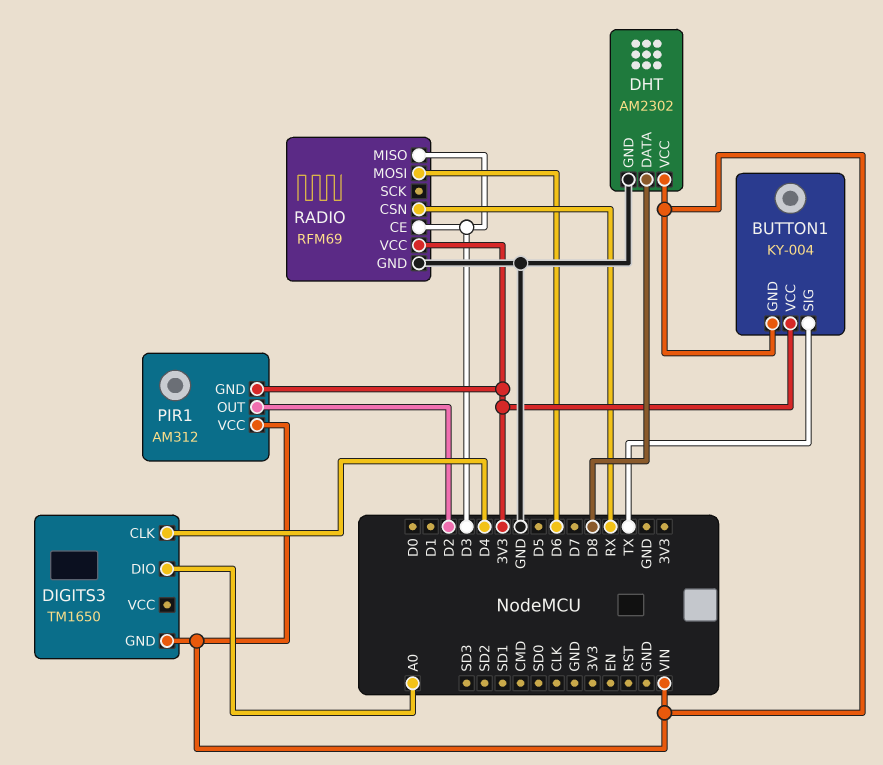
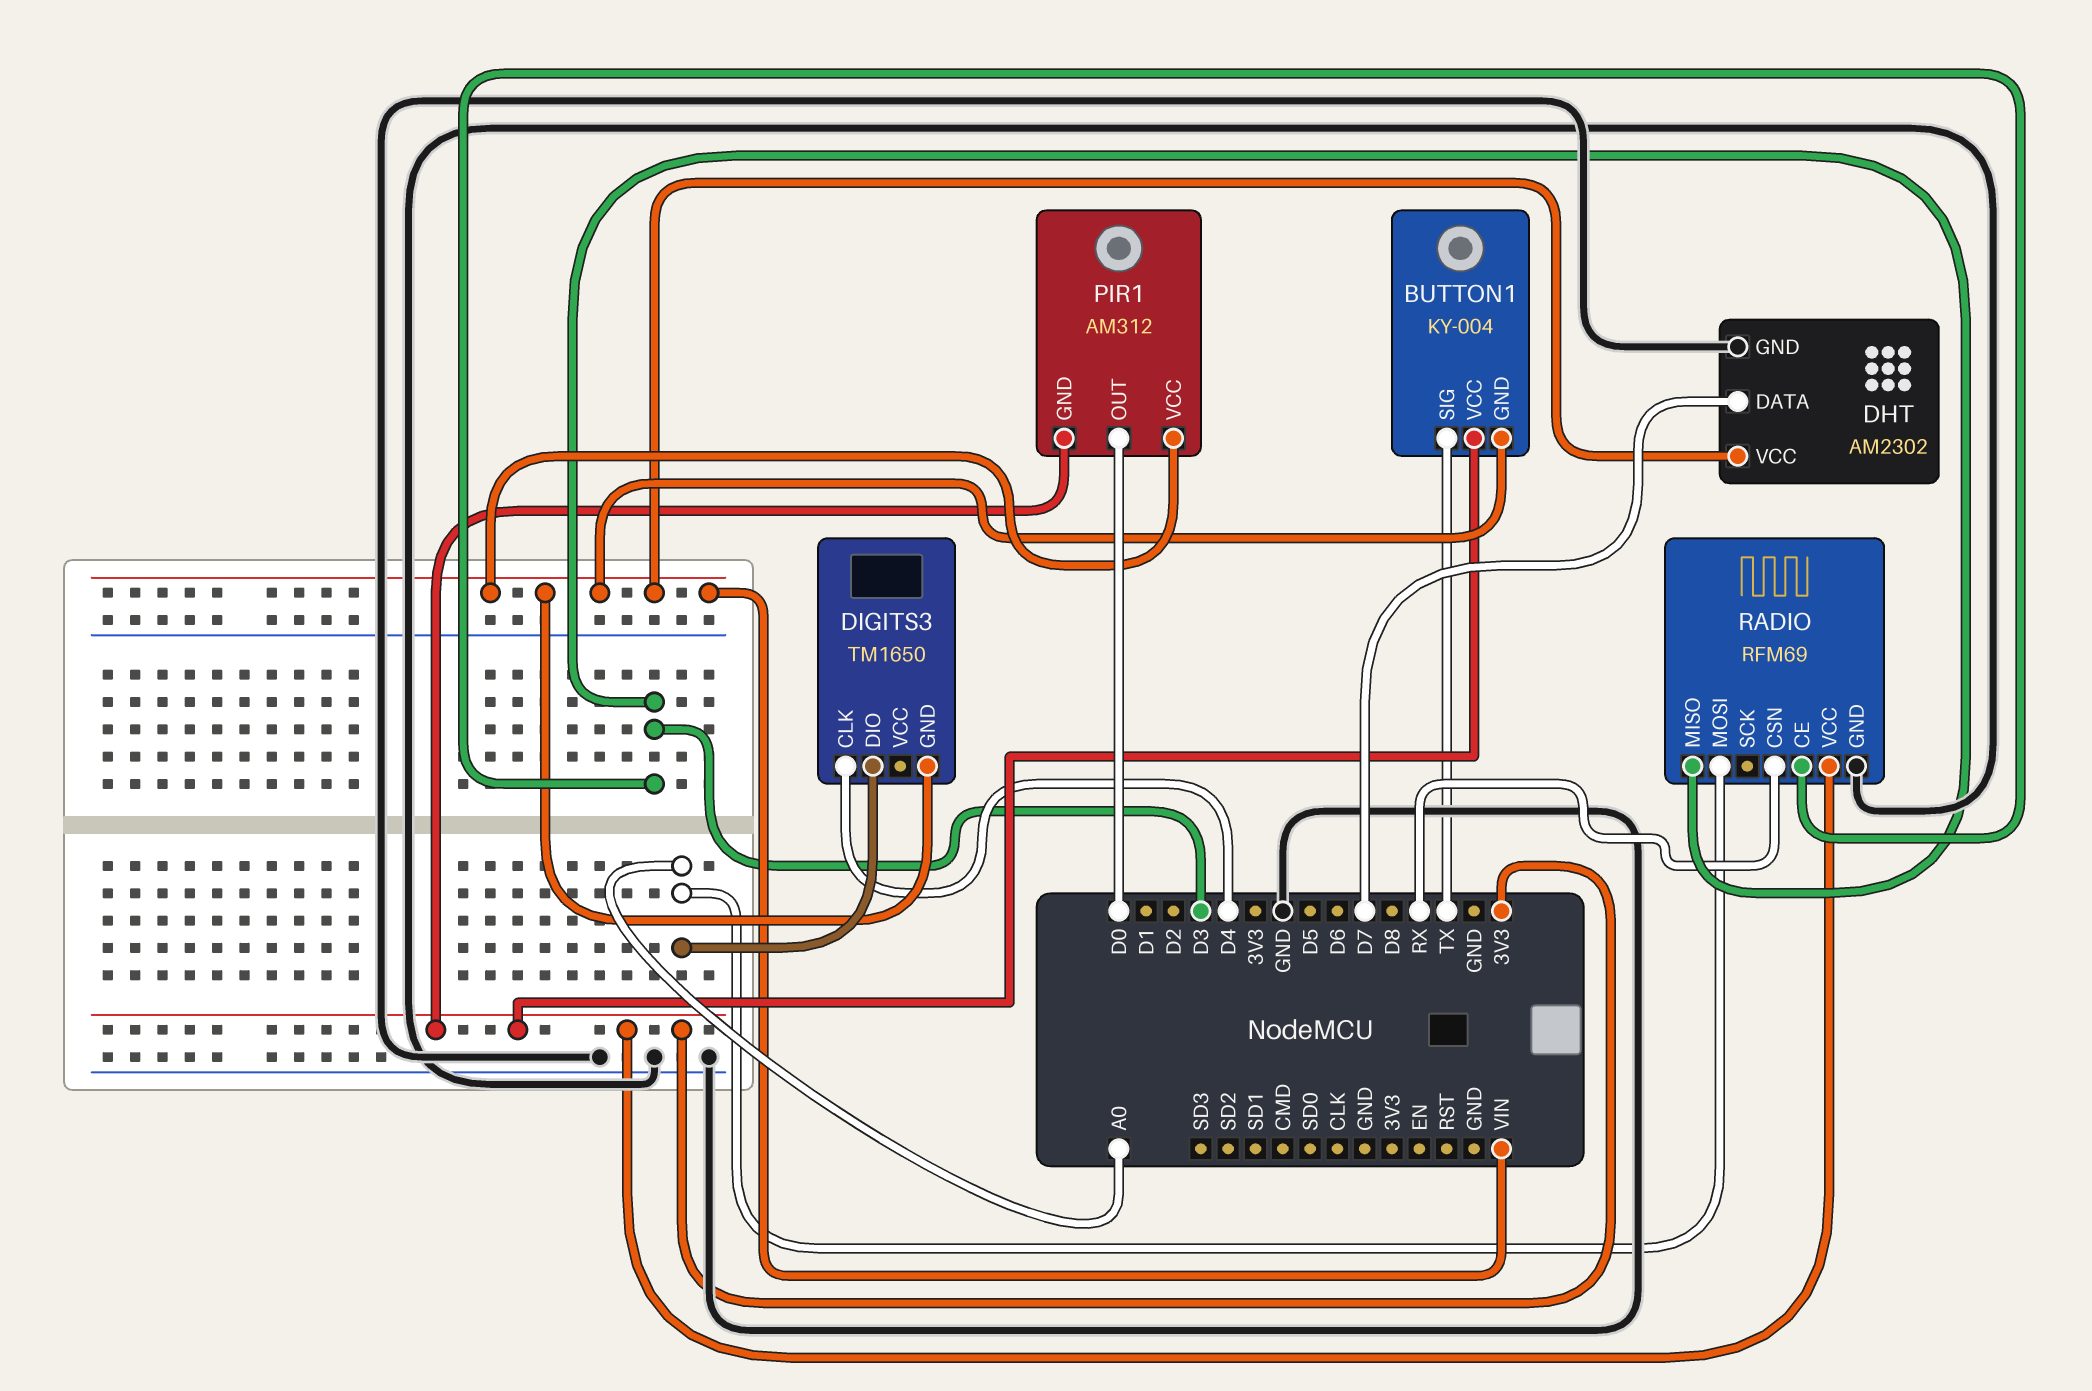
DHT pin DATA: D8 -> D7
PIR1 pin OUT: D2 -> D0
RADIO pin MOSI: D6 -> A0

